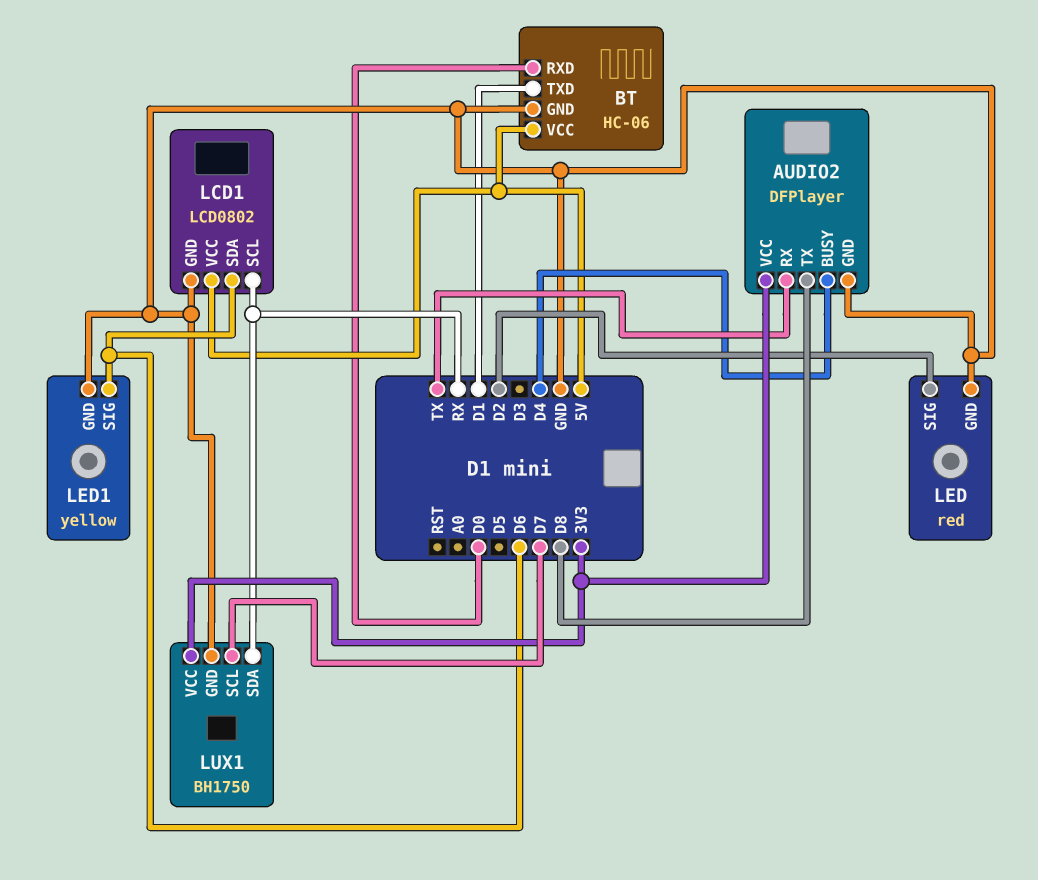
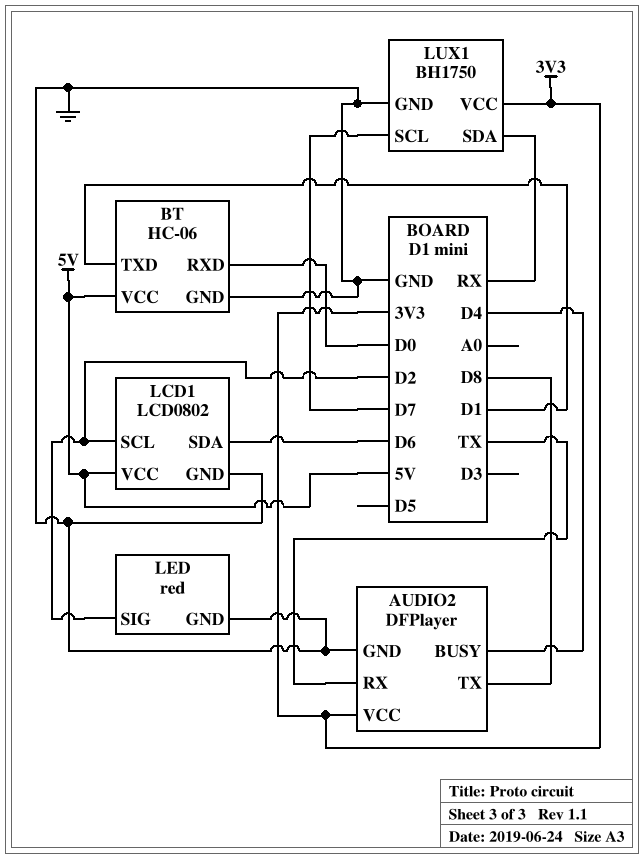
LCD1 pin SCL: RX -> D2
LED1: yellow -> none
LED1 pin GND: GND -> none
LED1 pin SIG: D6 -> none

